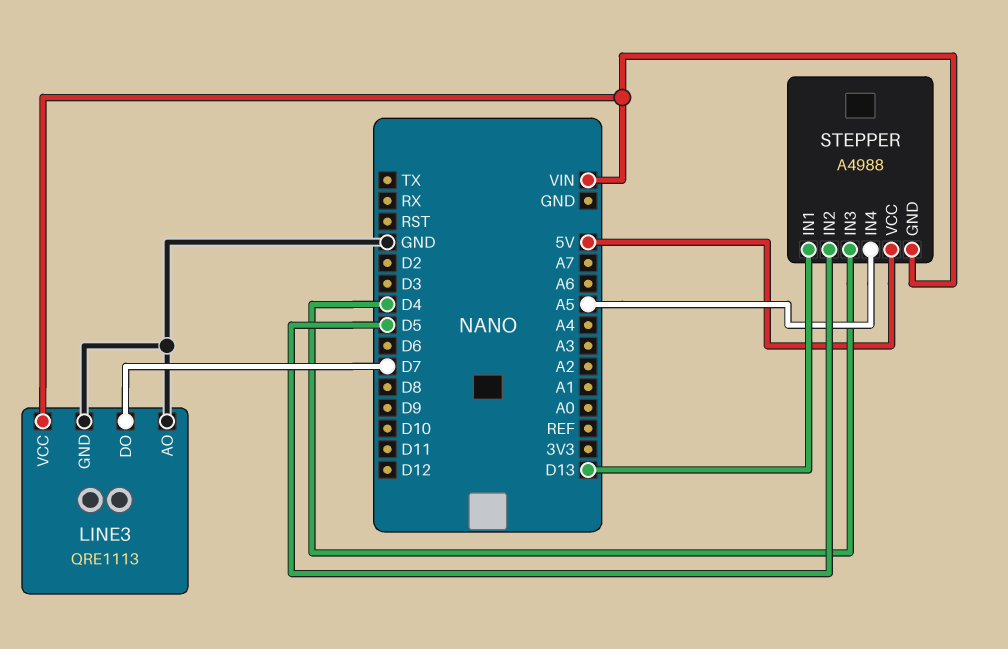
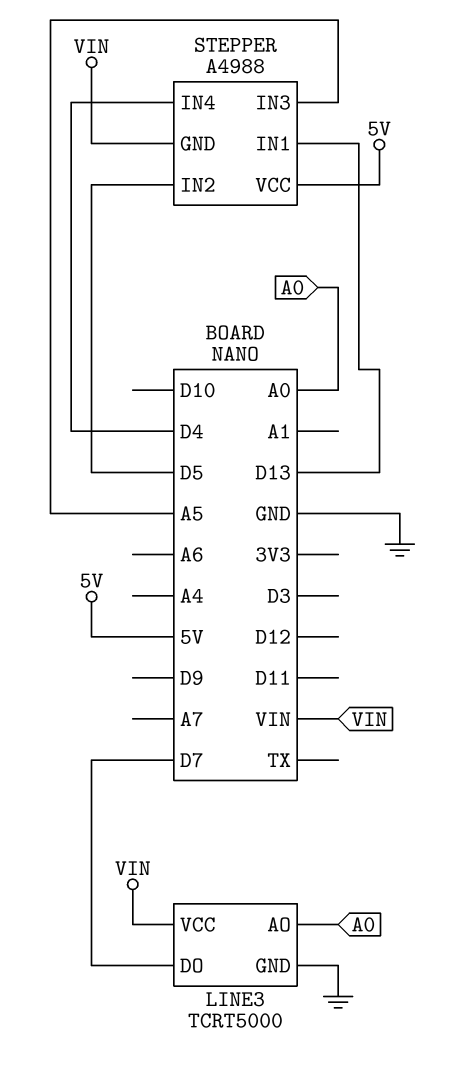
LINE3: QRE1113 -> TCRT5000
LINE3 pin AO: GND -> A0
STEPPER pin IN3: D4 -> A5
STEPPER pin IN4: A5 -> D4

